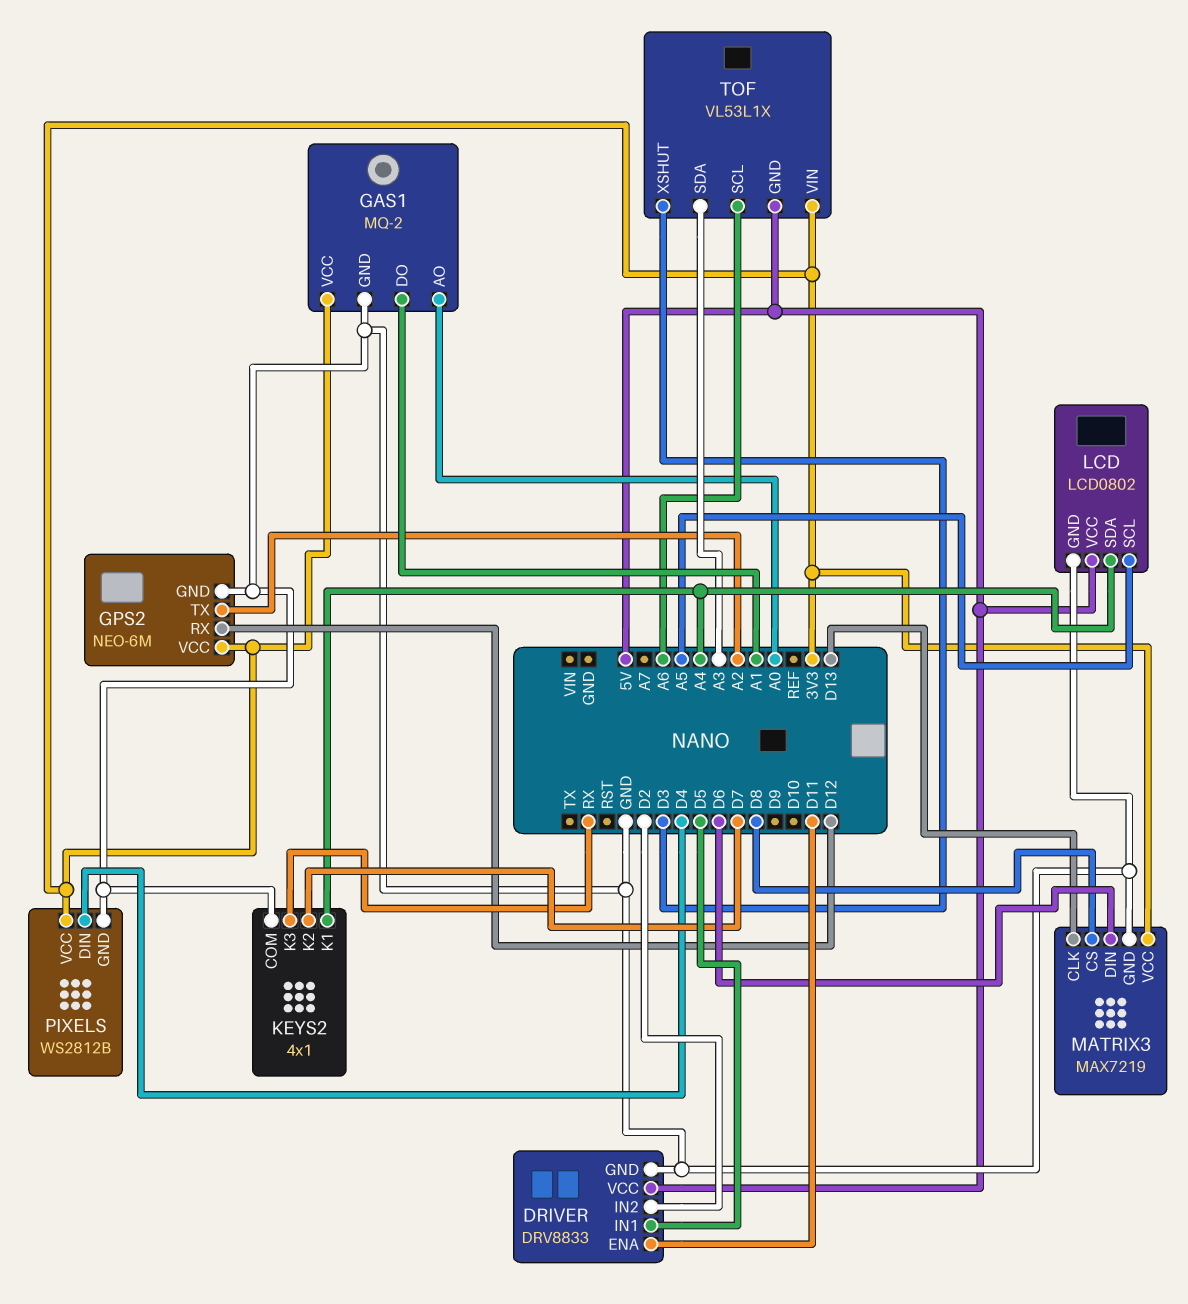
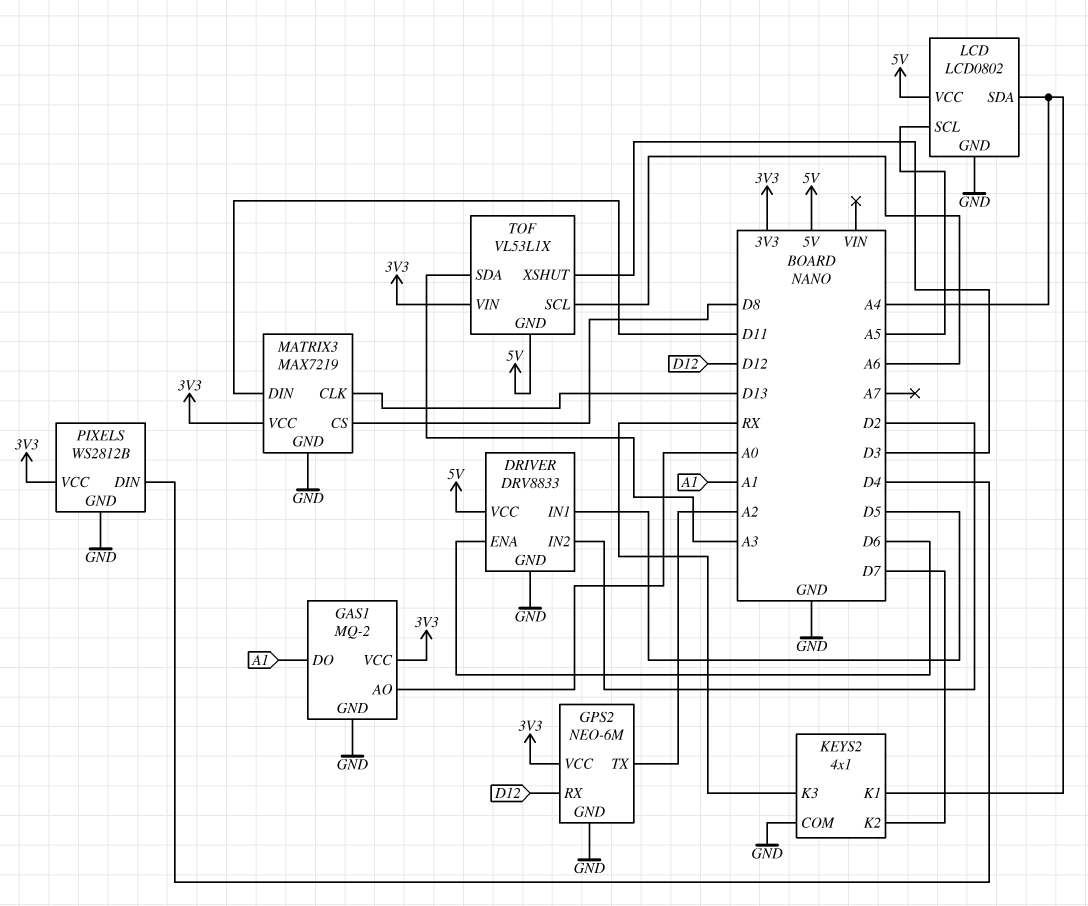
DRIVER pin ENA: D11 -> D6
MATRIX3 pin DIN: D6 -> D11

